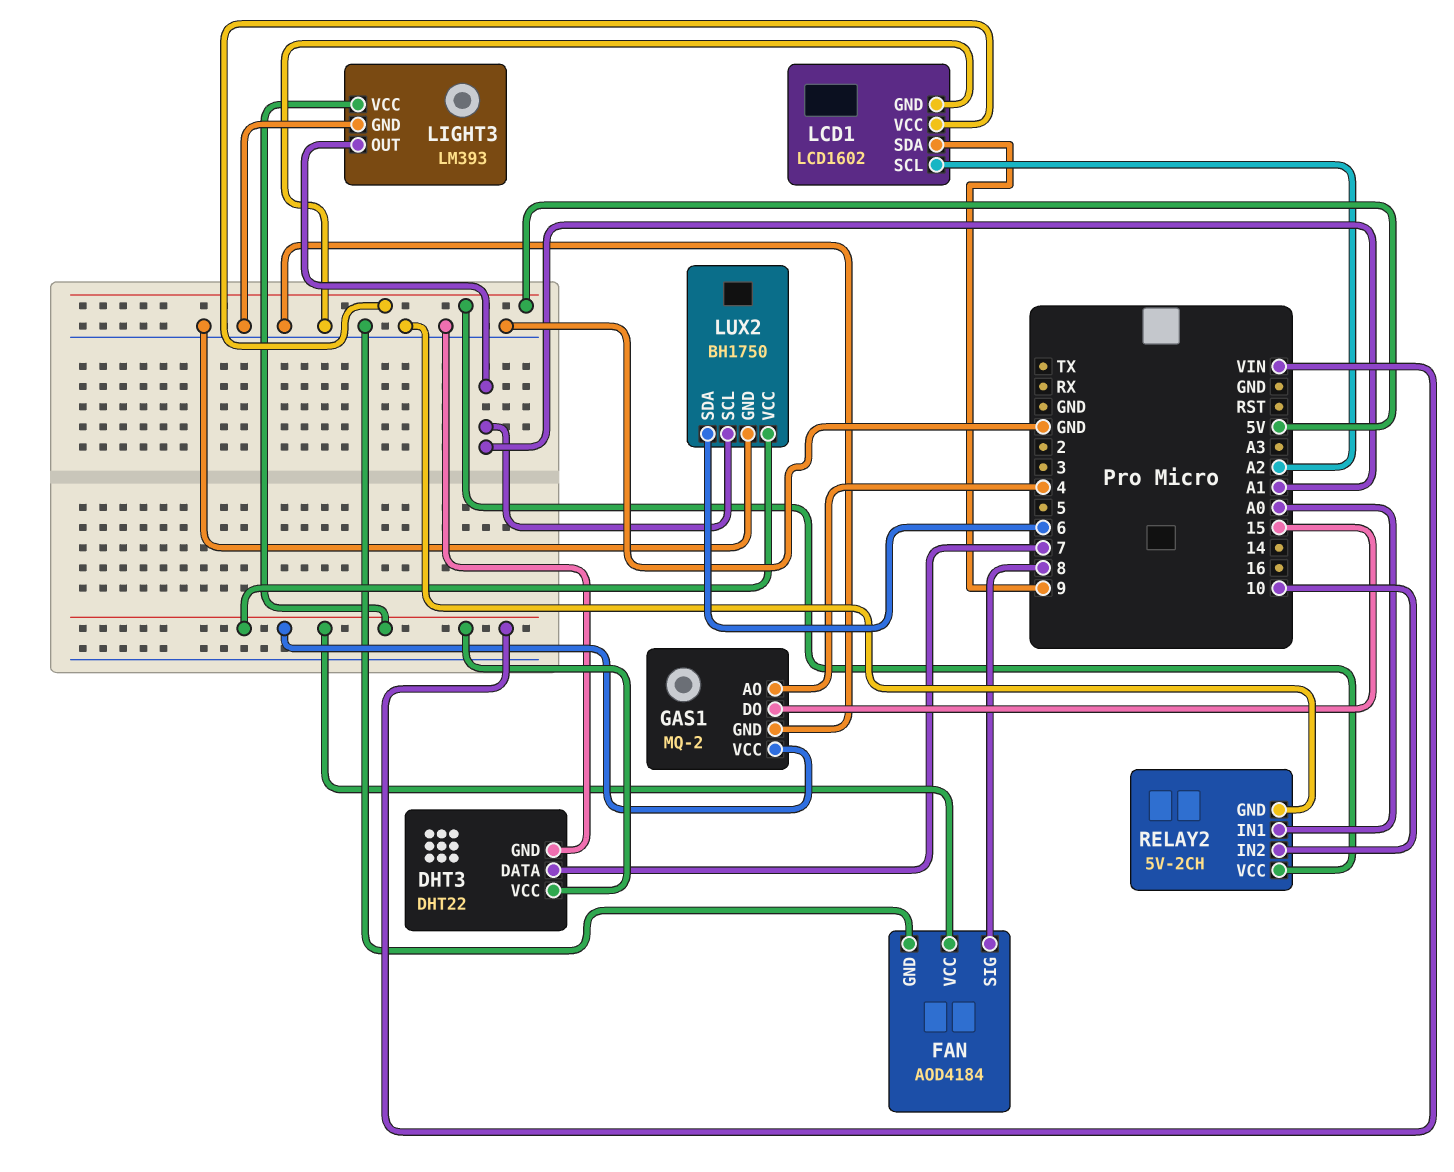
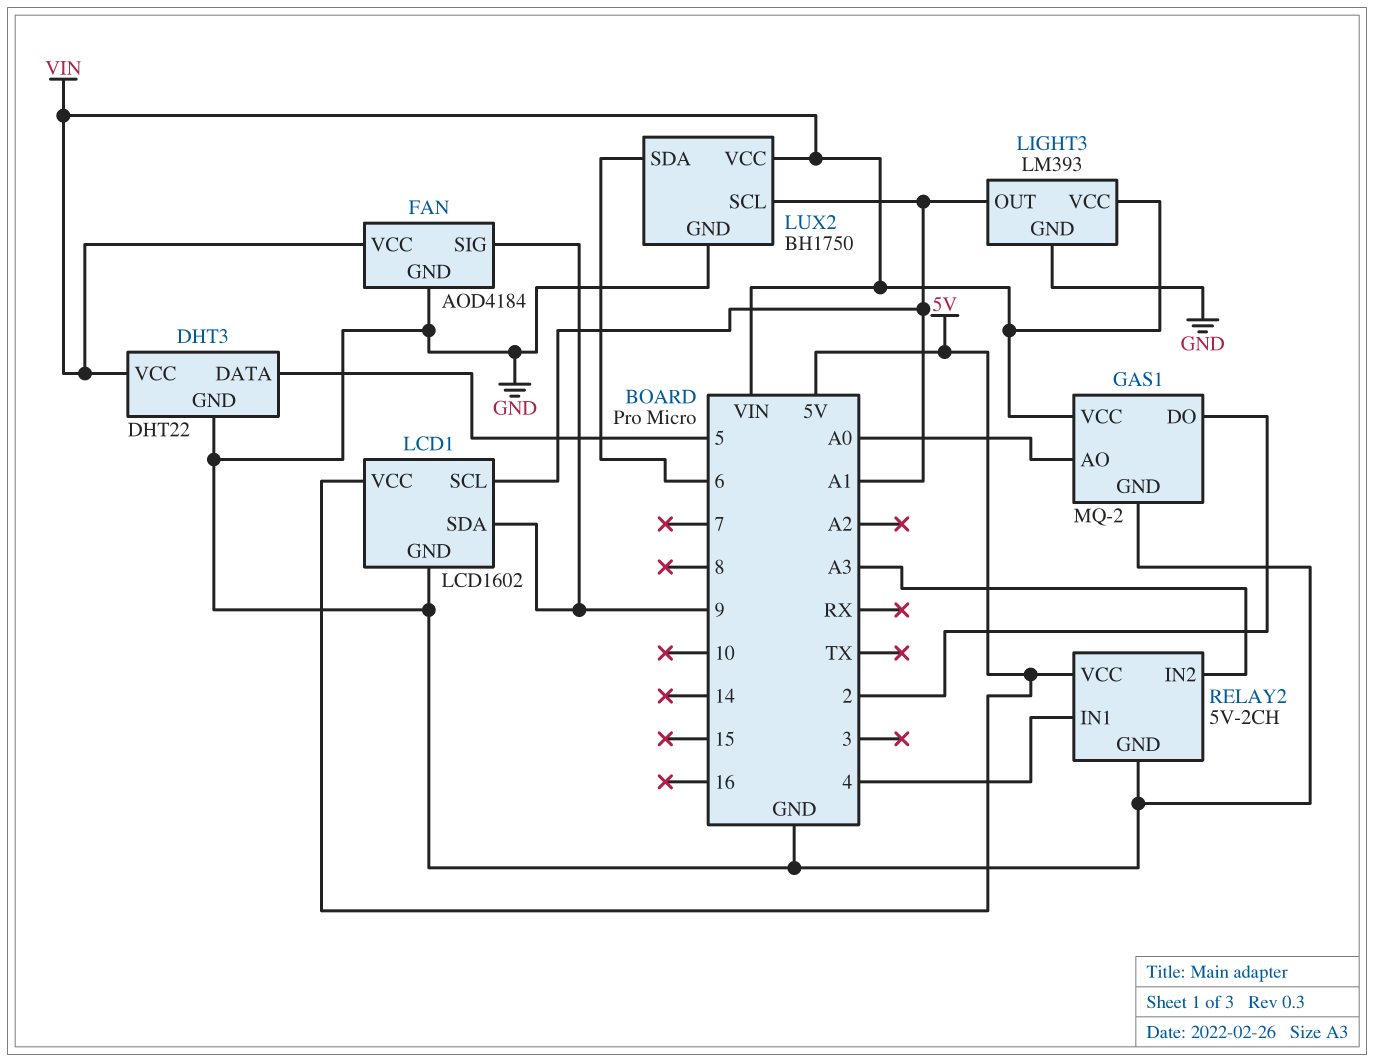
DHT3 pin DATA: 7 -> 5
FAN pin SIG: 8 -> 9
GAS1 pin AO: 4 -> A0
GAS1 pin DO: 15 -> 2
LCD1 pin SCL: A2 -> A1
RELAY2 pin IN1: A0 -> 4
RELAY2 pin IN2: 10 -> A3

